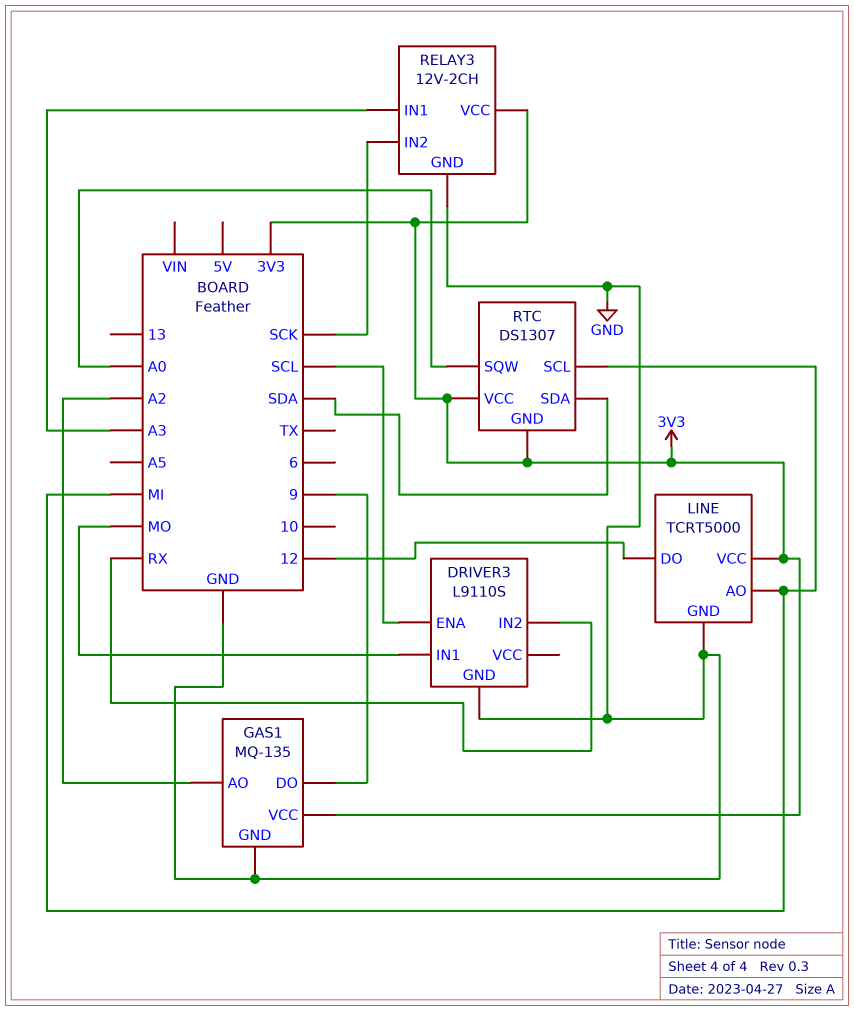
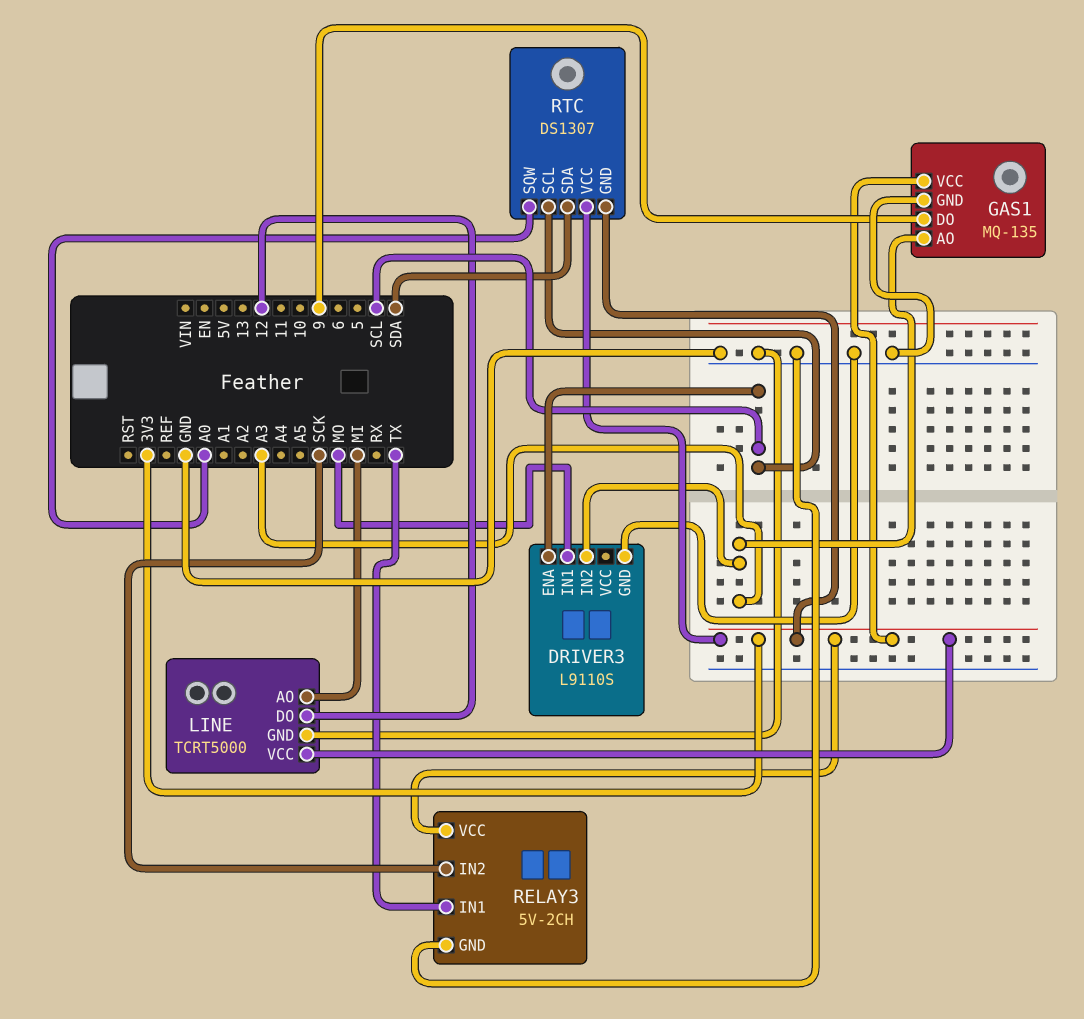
DRIVER3 pin IN2: RX -> A3
GAS1 pin AO: A2 -> A3
RELAY3: 12V-2CH -> 5V-2CH
RELAY3 pin IN1: A3 -> TX
RTC pin SCL: MI -> SCL

